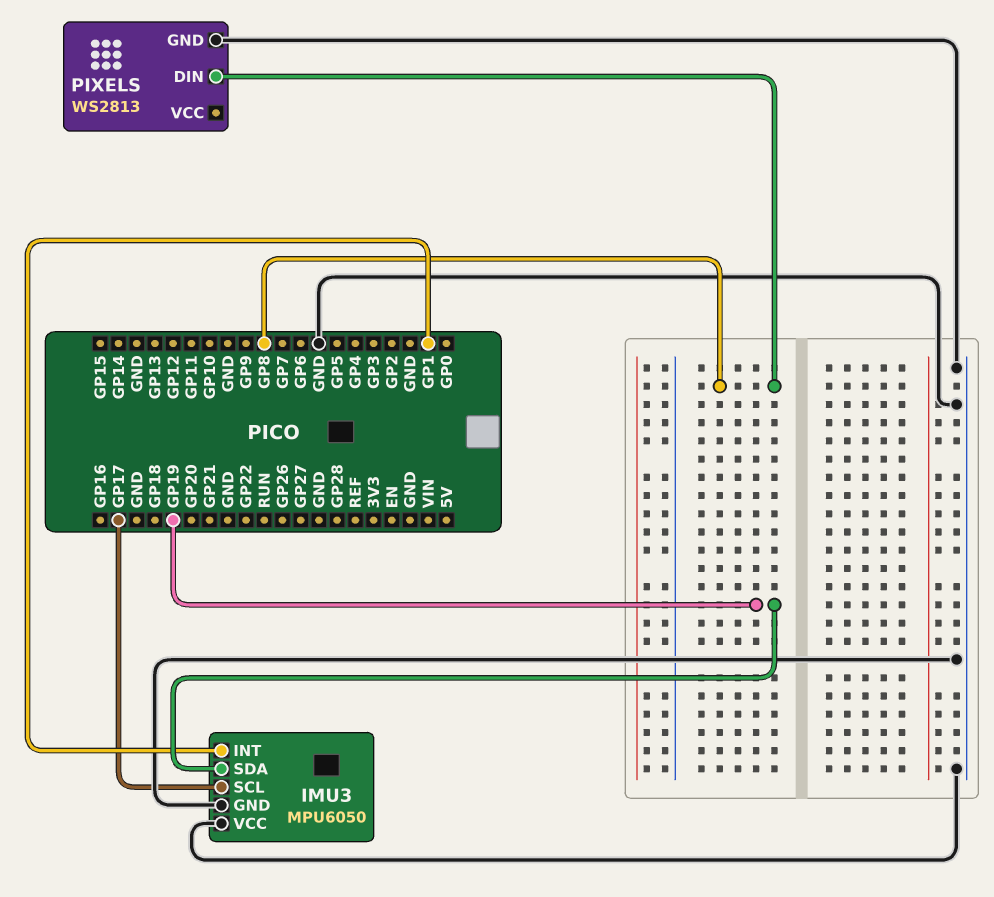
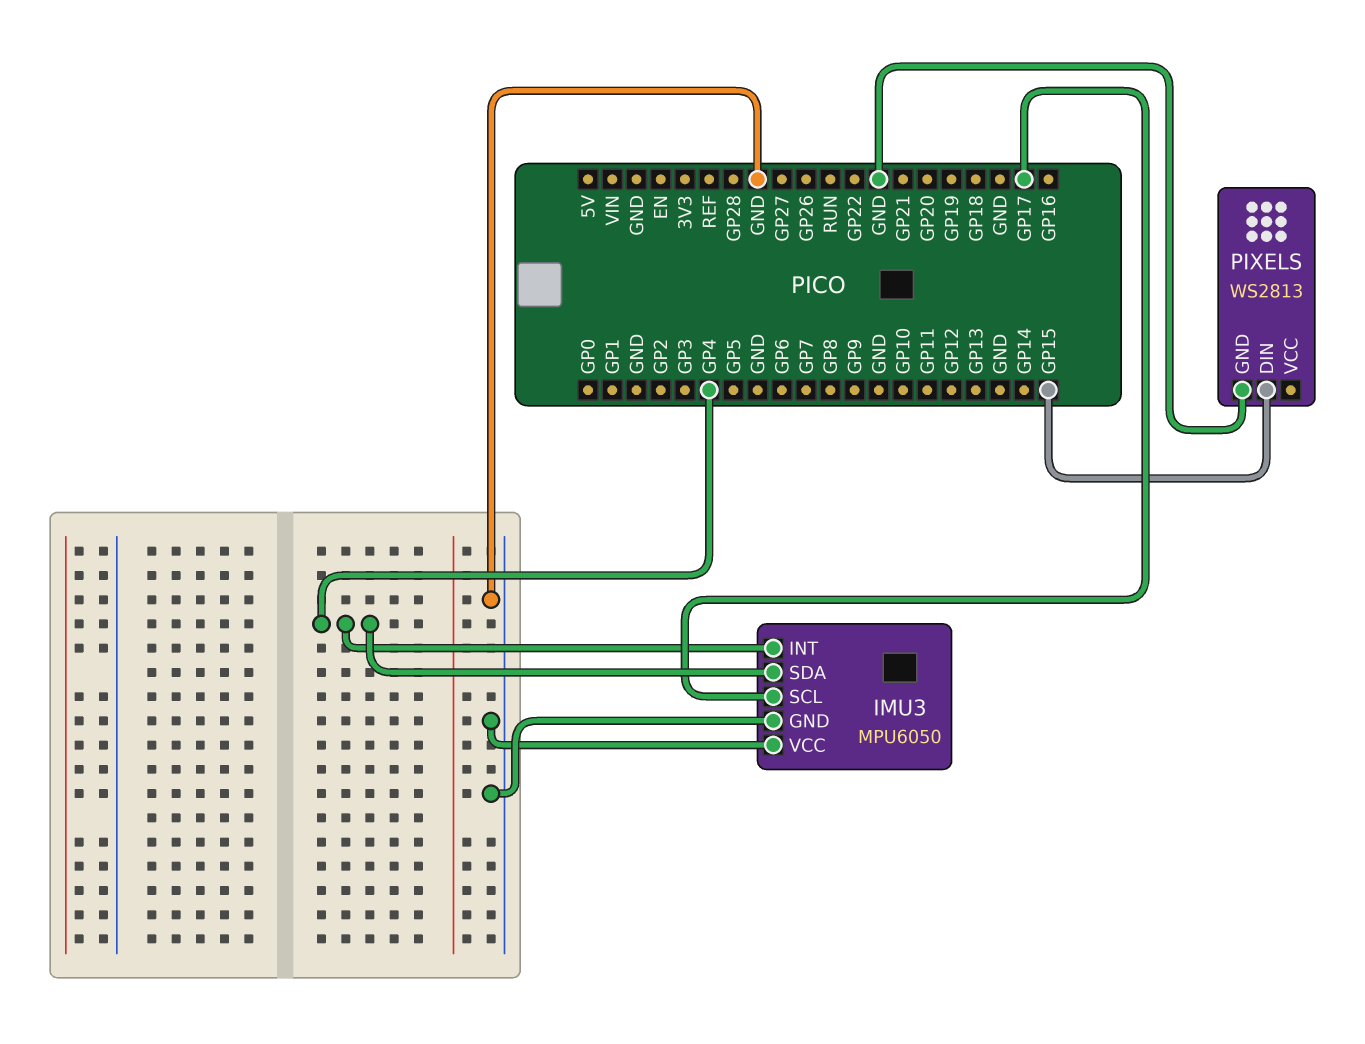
IMU3 pin INT: GP1 -> GP4
IMU3 pin SDA: GP19 -> GP4
PIXELS pin DIN: GP8 -> GP15

